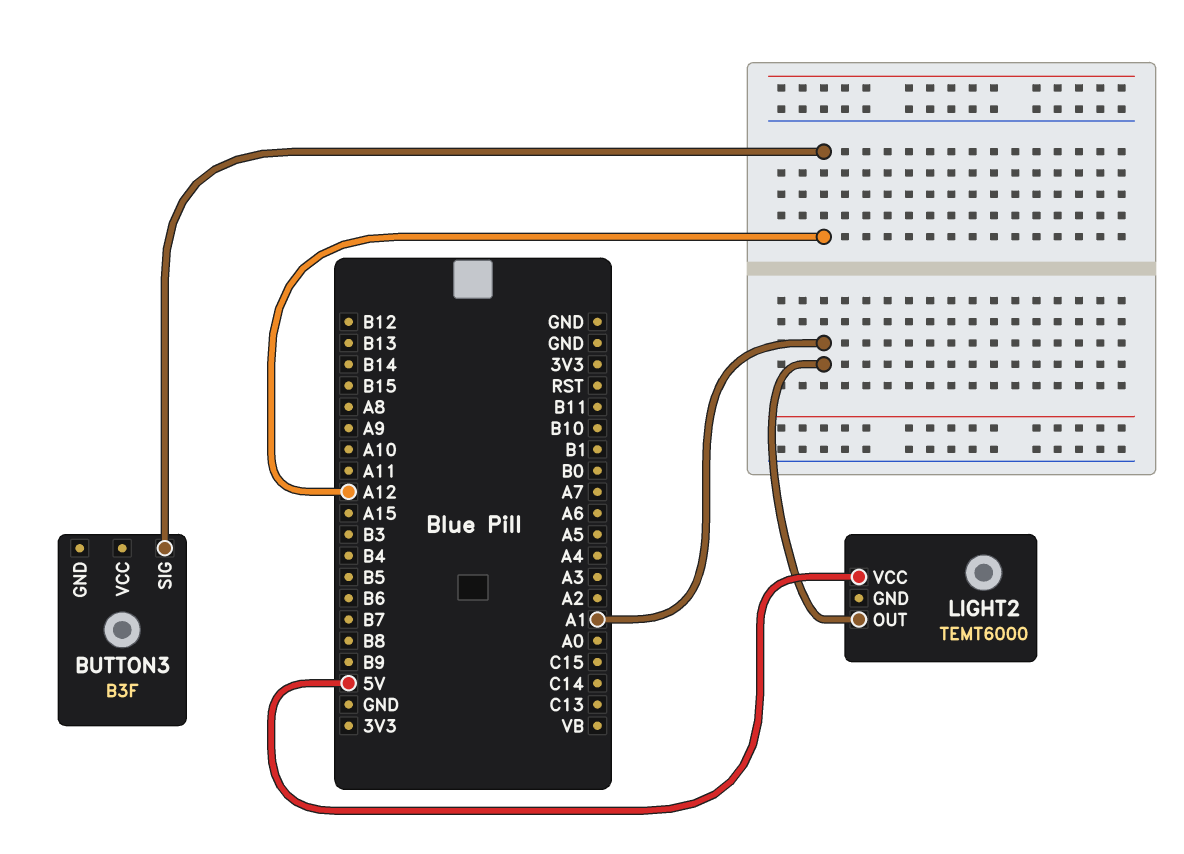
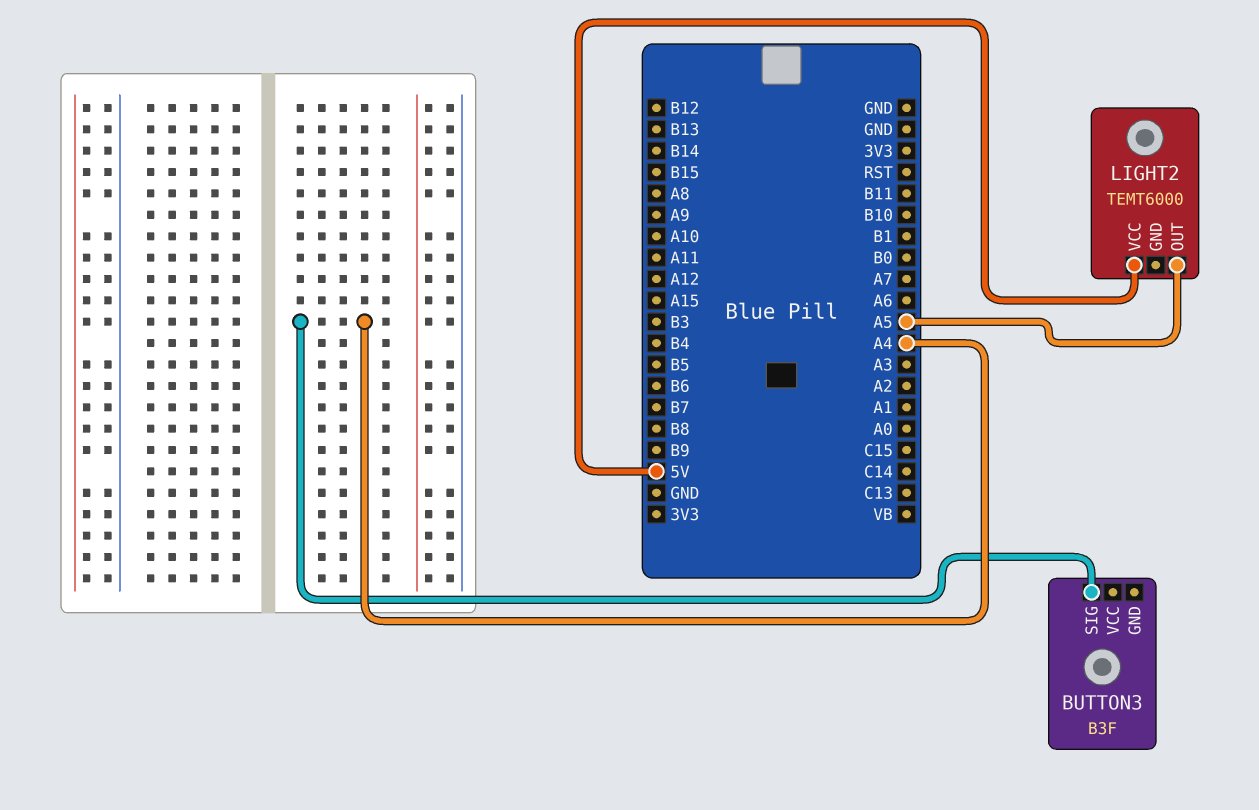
BUTTON3 pin SIG: A12 -> A4
LIGHT2 pin OUT: A1 -> A5

